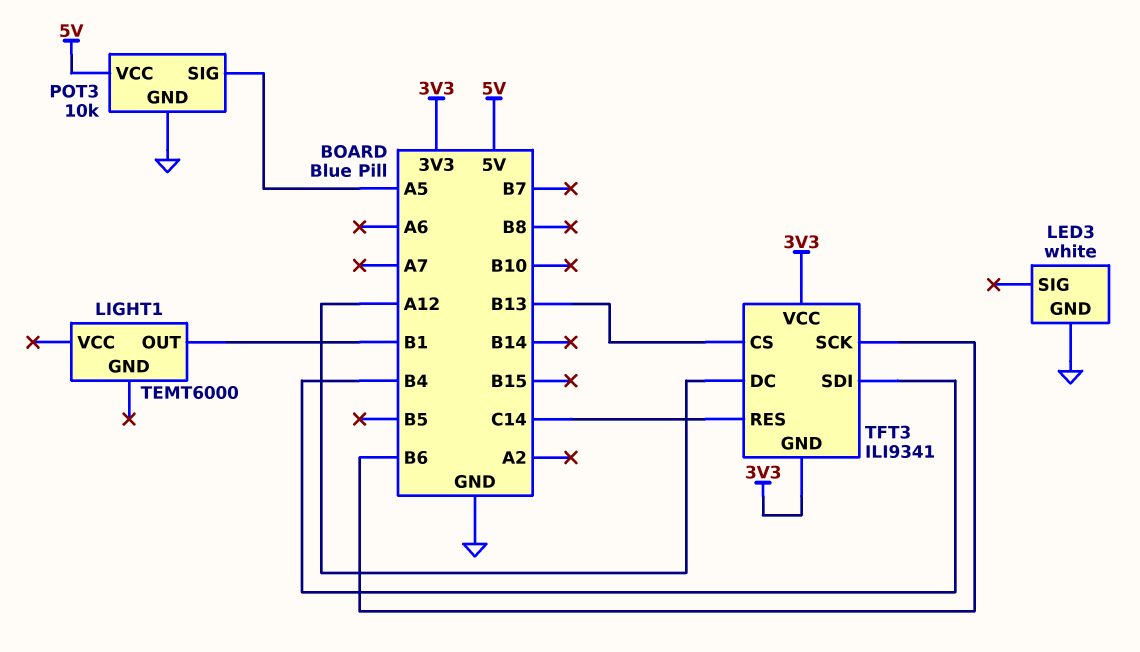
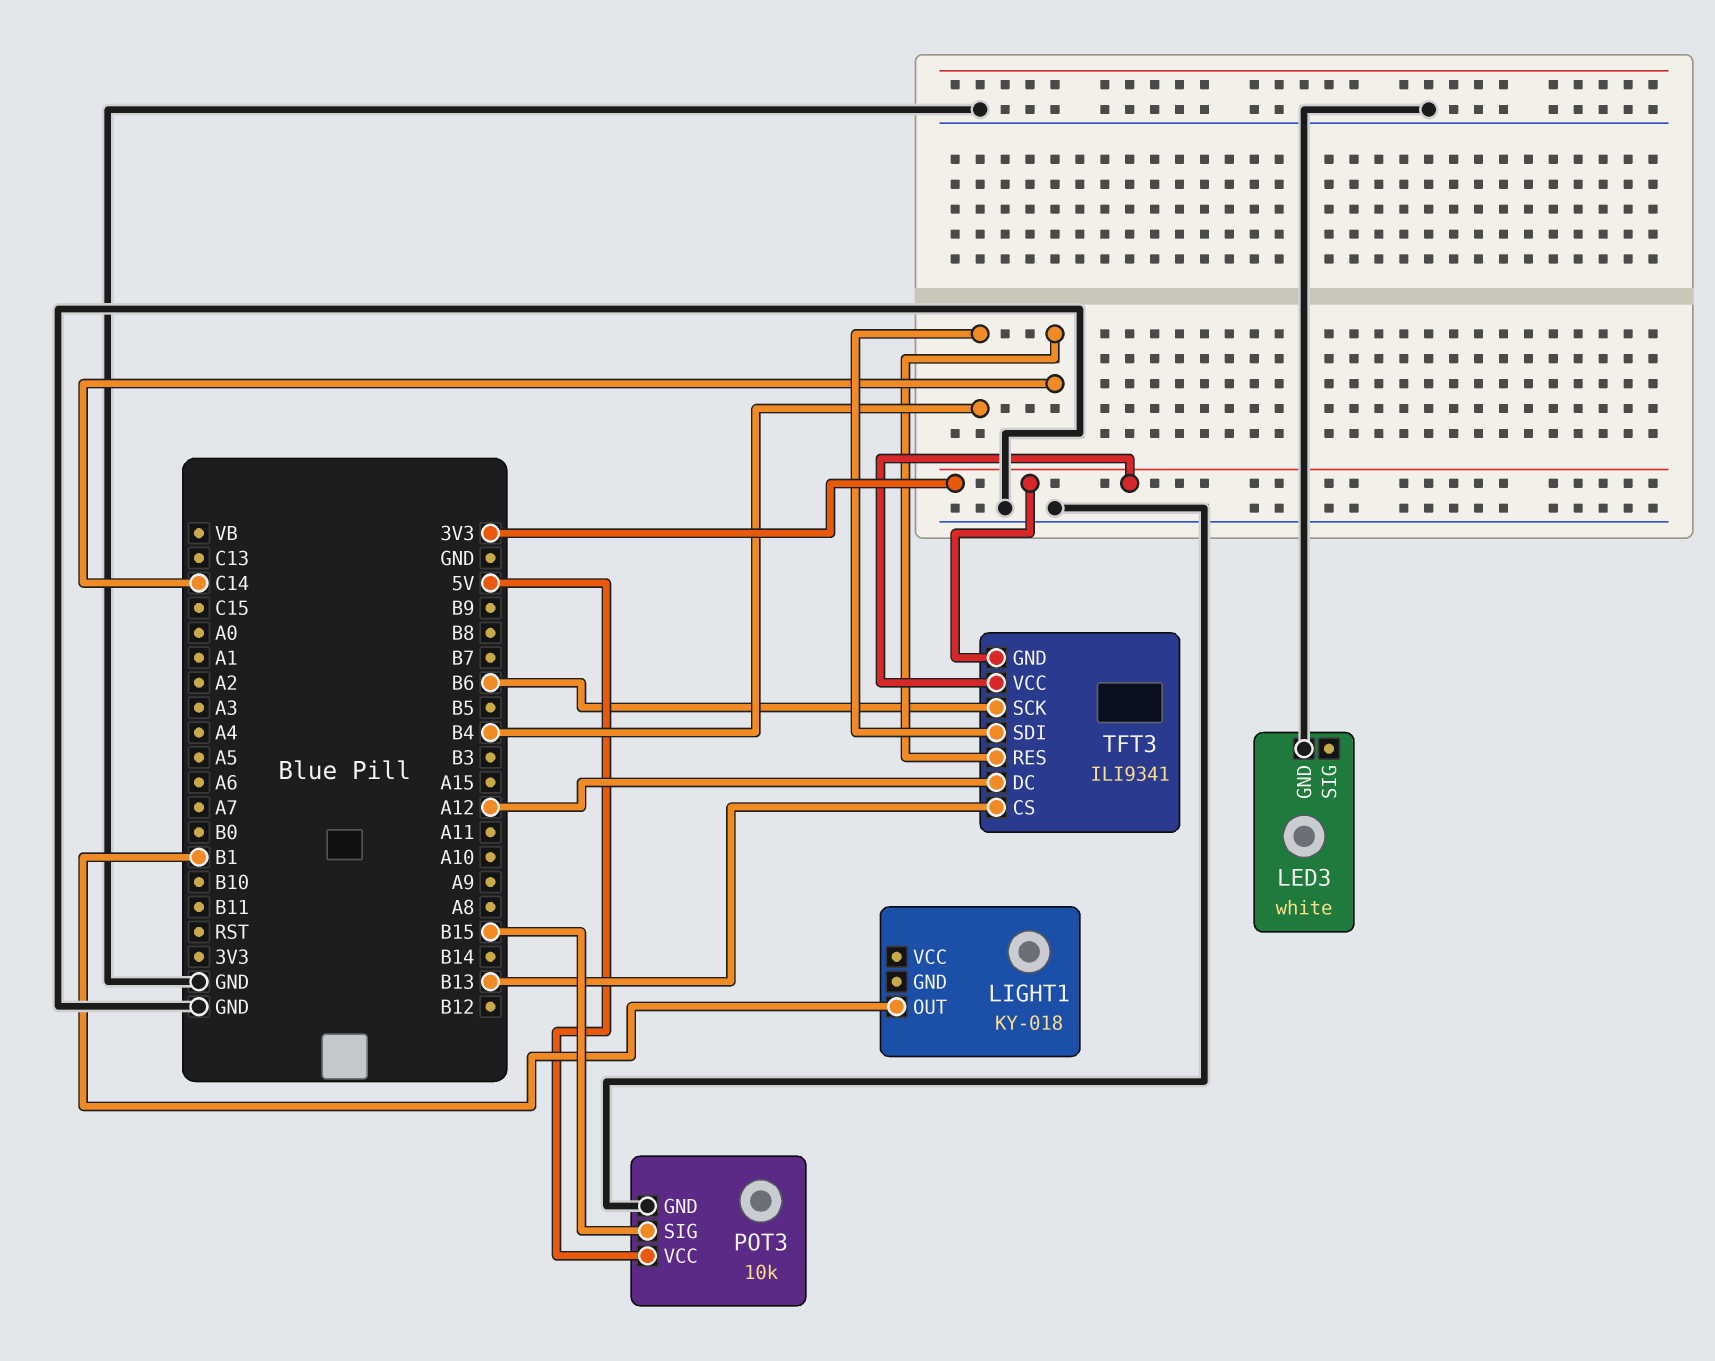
LIGHT1: TEMT6000 -> KY-018
POT3 pin SIG: A5 -> B15

